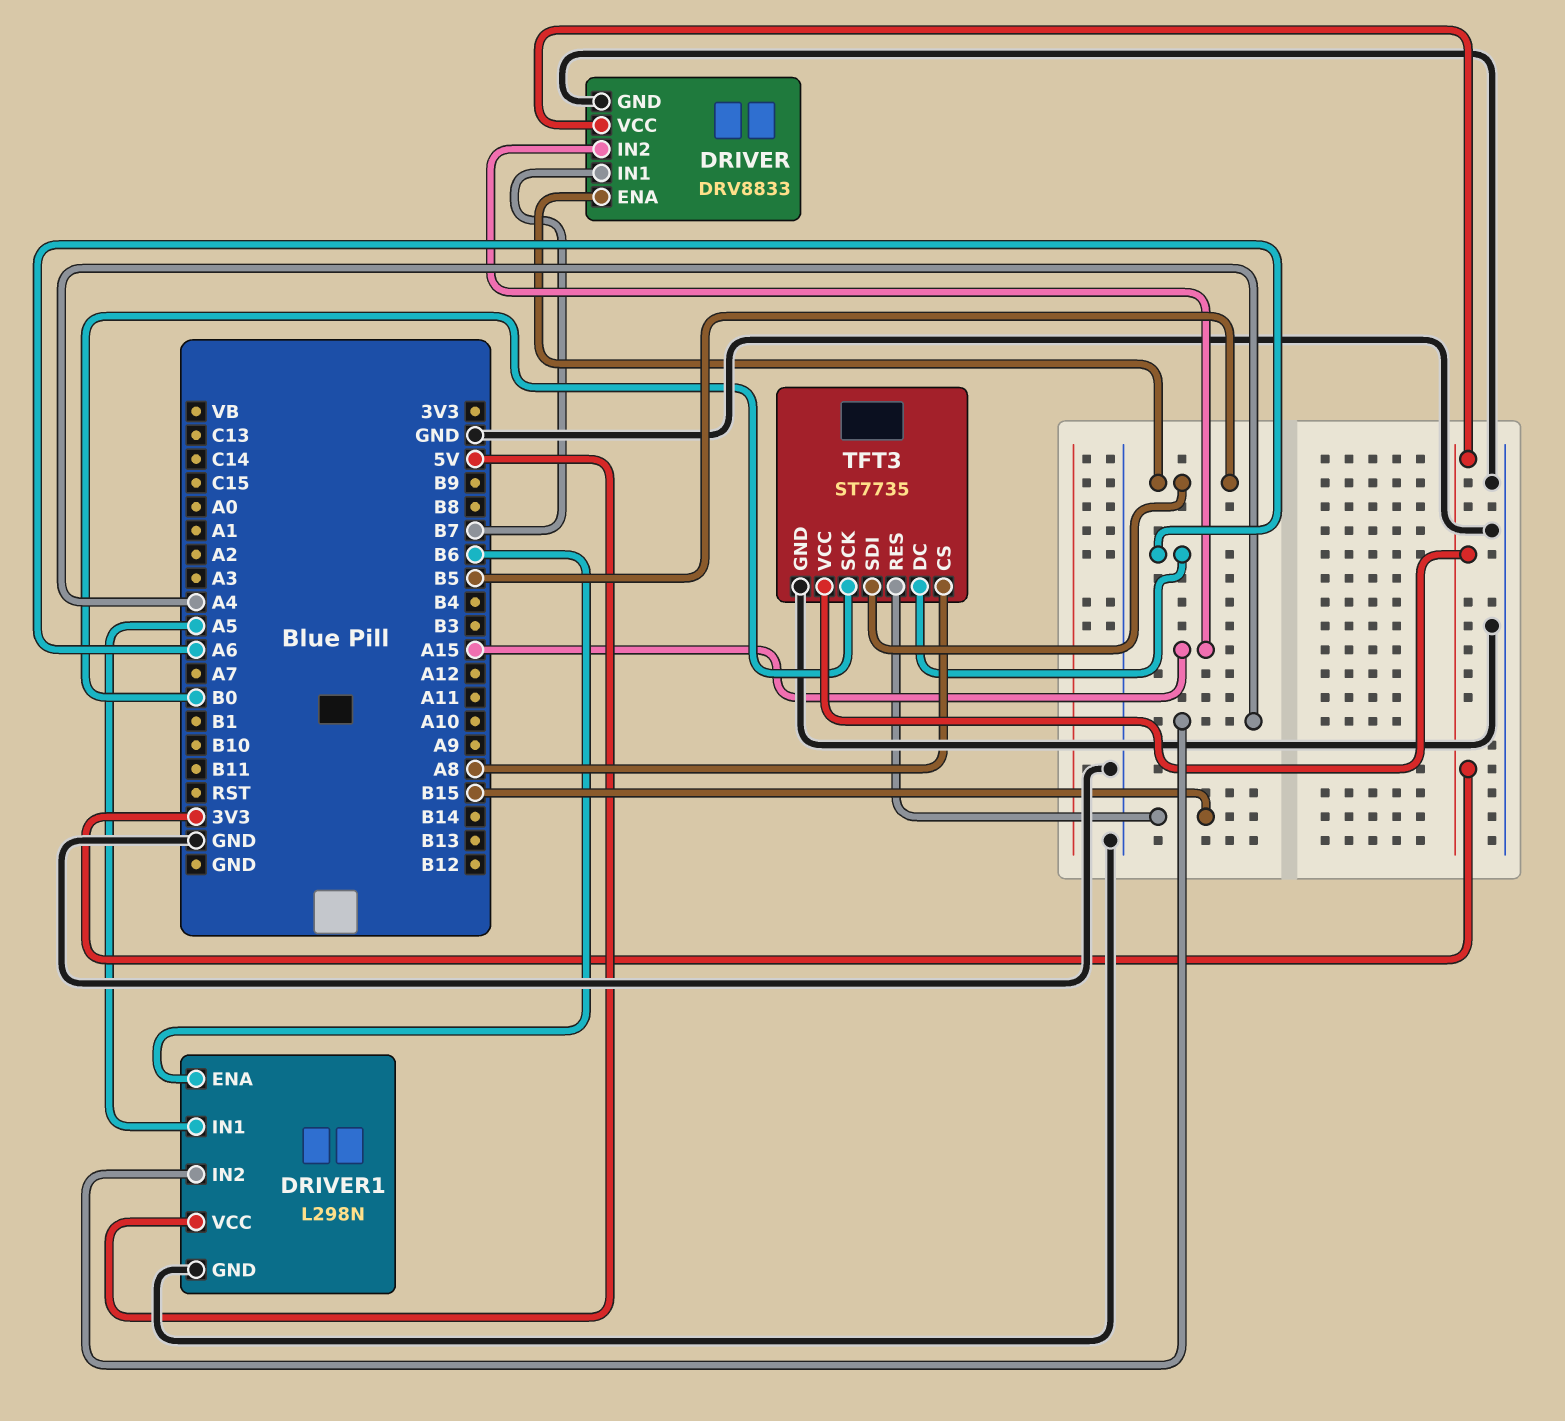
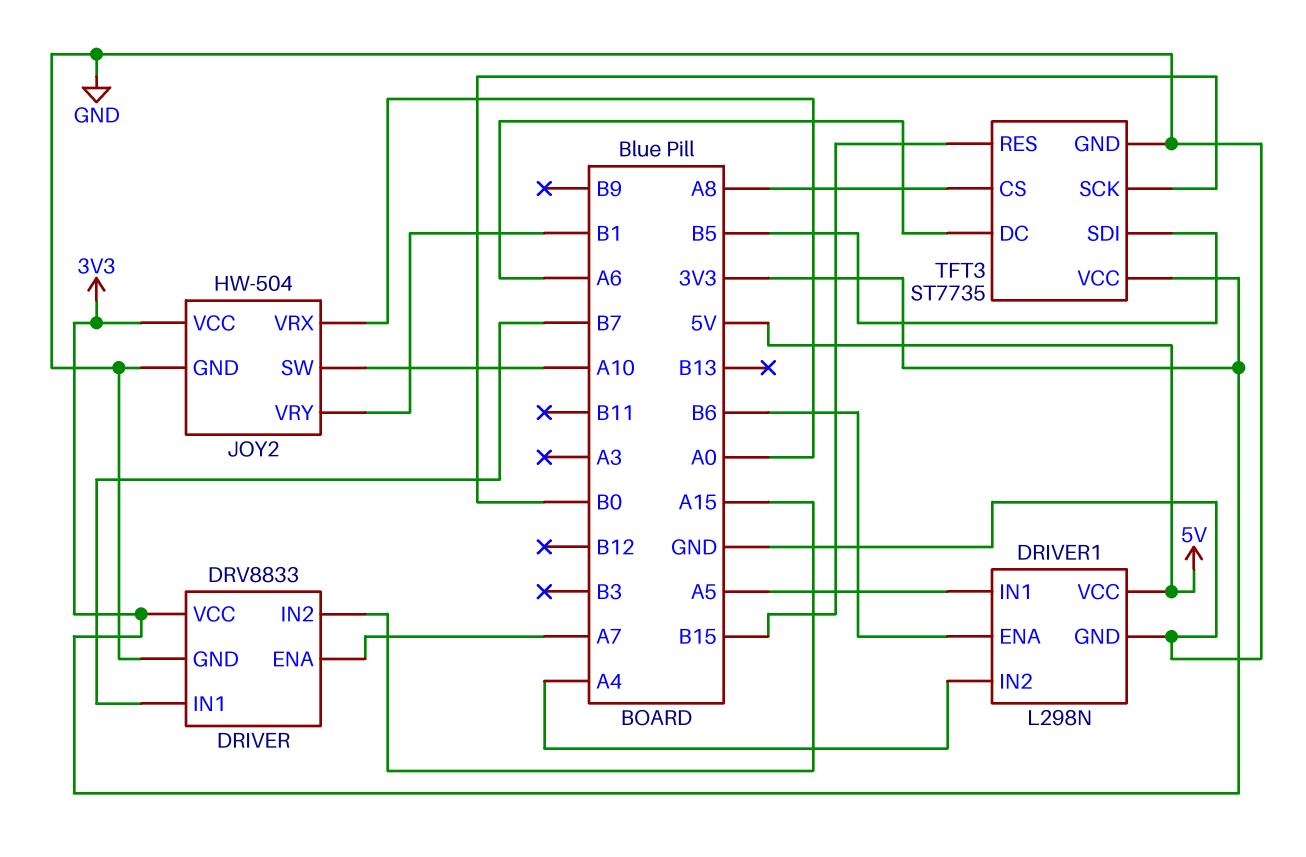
DRIVER pin ENA: B5 -> A7
JOY2: none -> HW-504
JOY2 pin GND: none -> GND
JOY2 pin SW: none -> A10
JOY2 pin VCC: none -> 3V3
JOY2 pin VRX: none -> A0
JOY2 pin VRY: none -> B1

